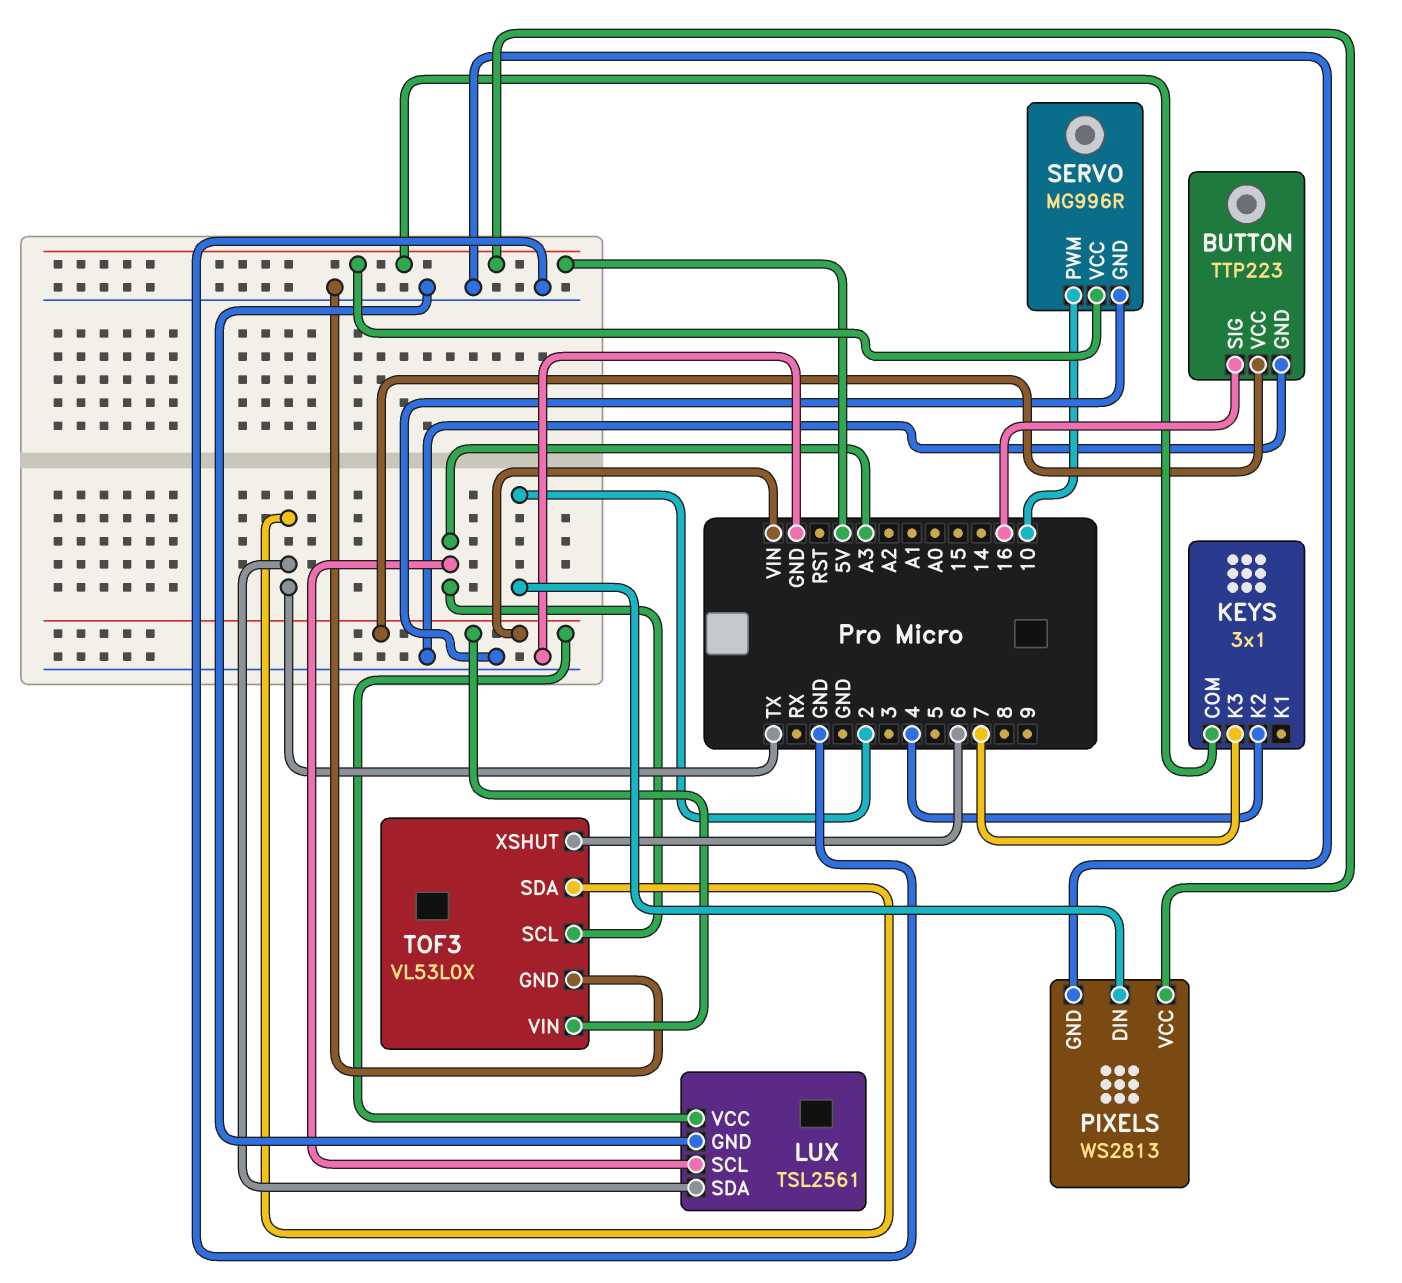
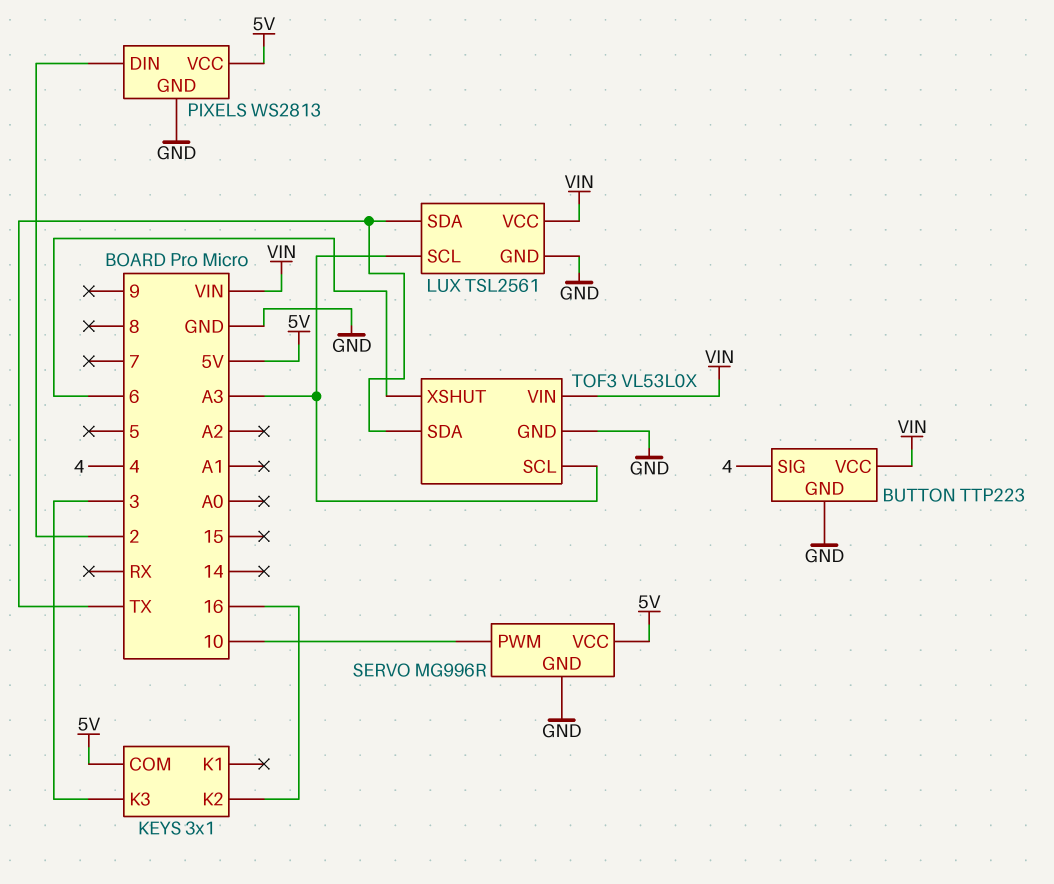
BUTTON pin SIG: 16 -> 4
KEYS pin K2: 4 -> 16
KEYS pin K3: 7 -> 3

